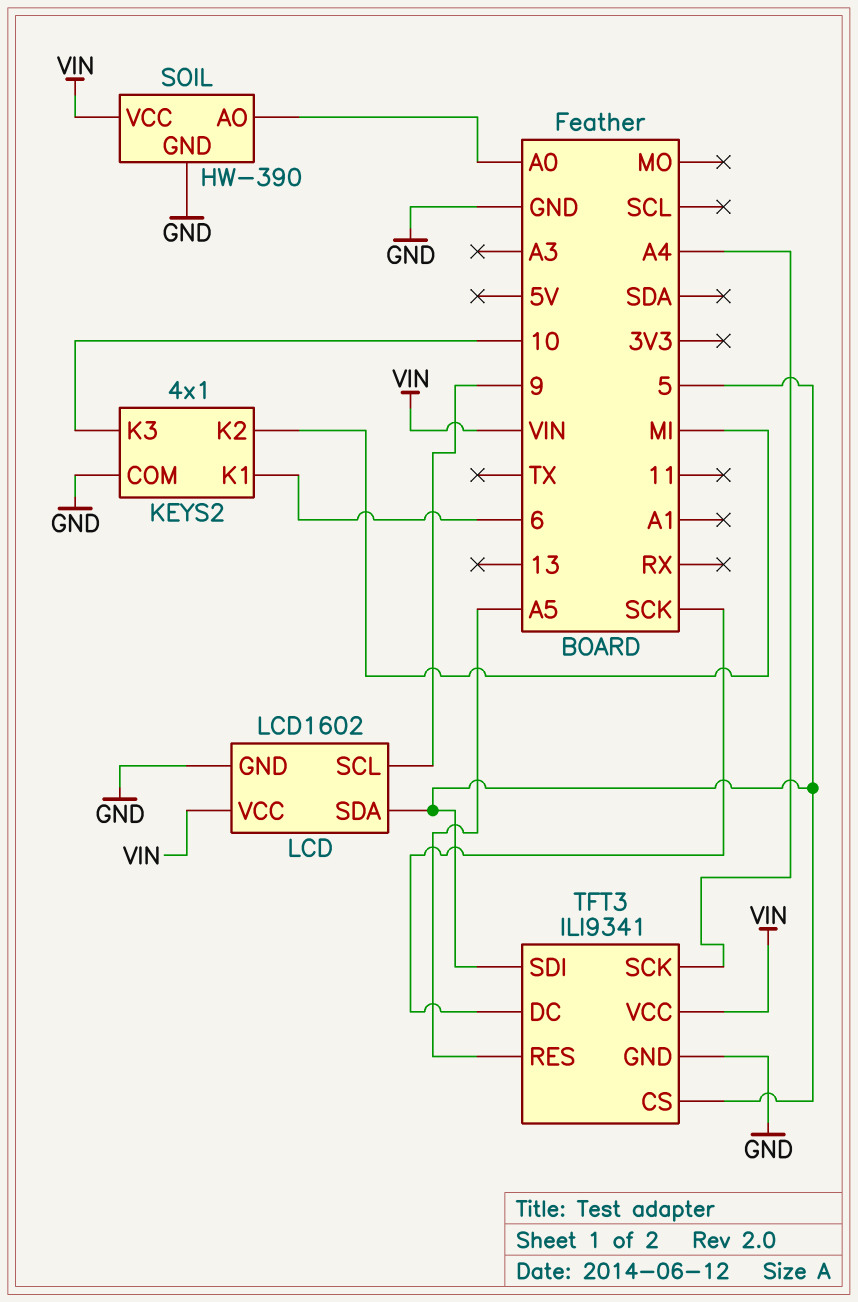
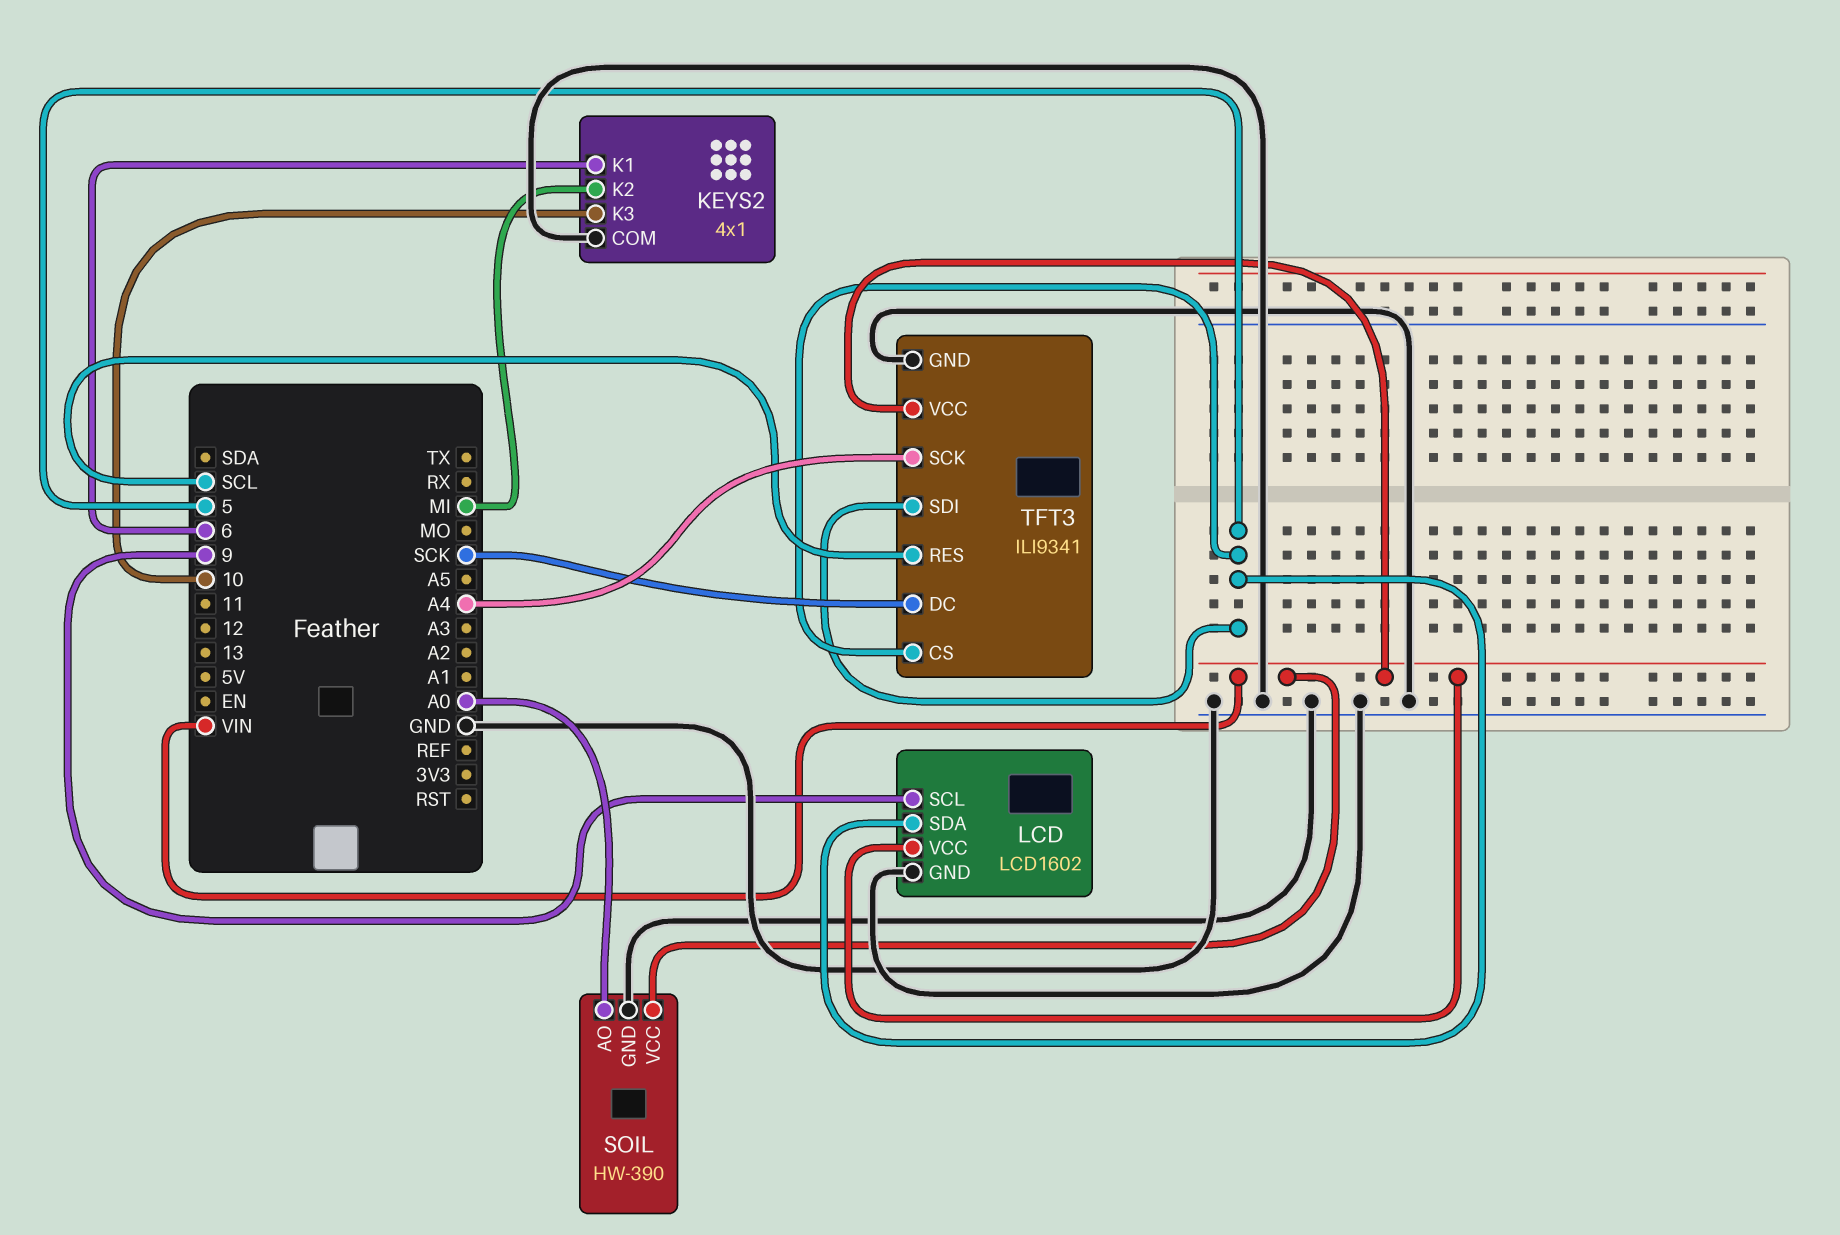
TFT3 pin RES: A5 -> SCL

